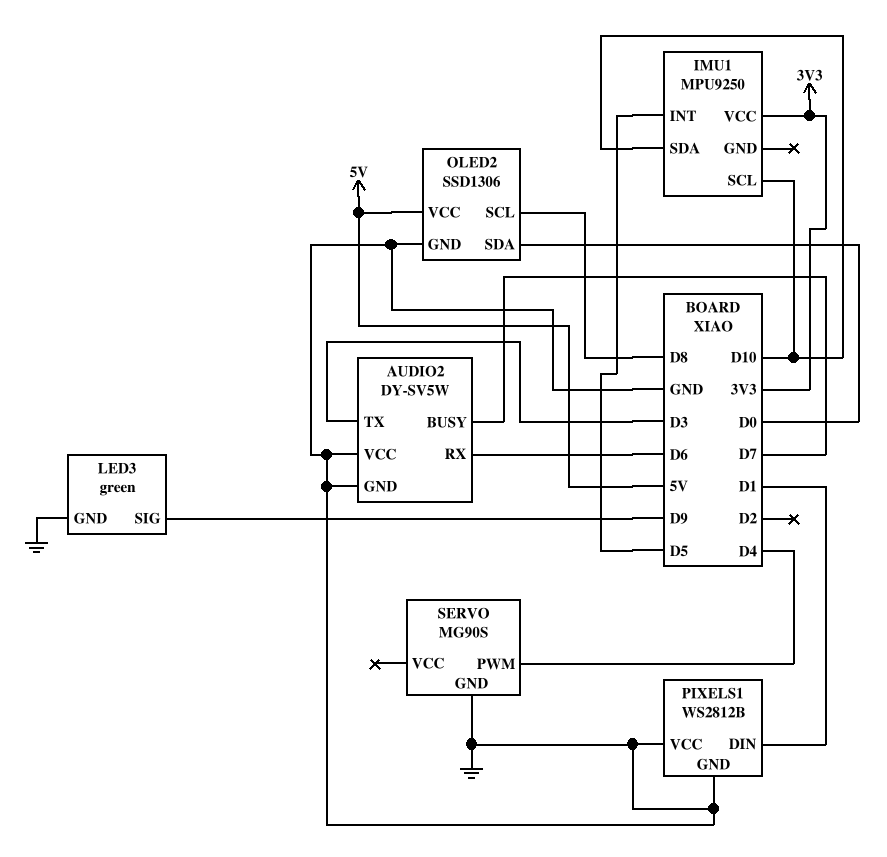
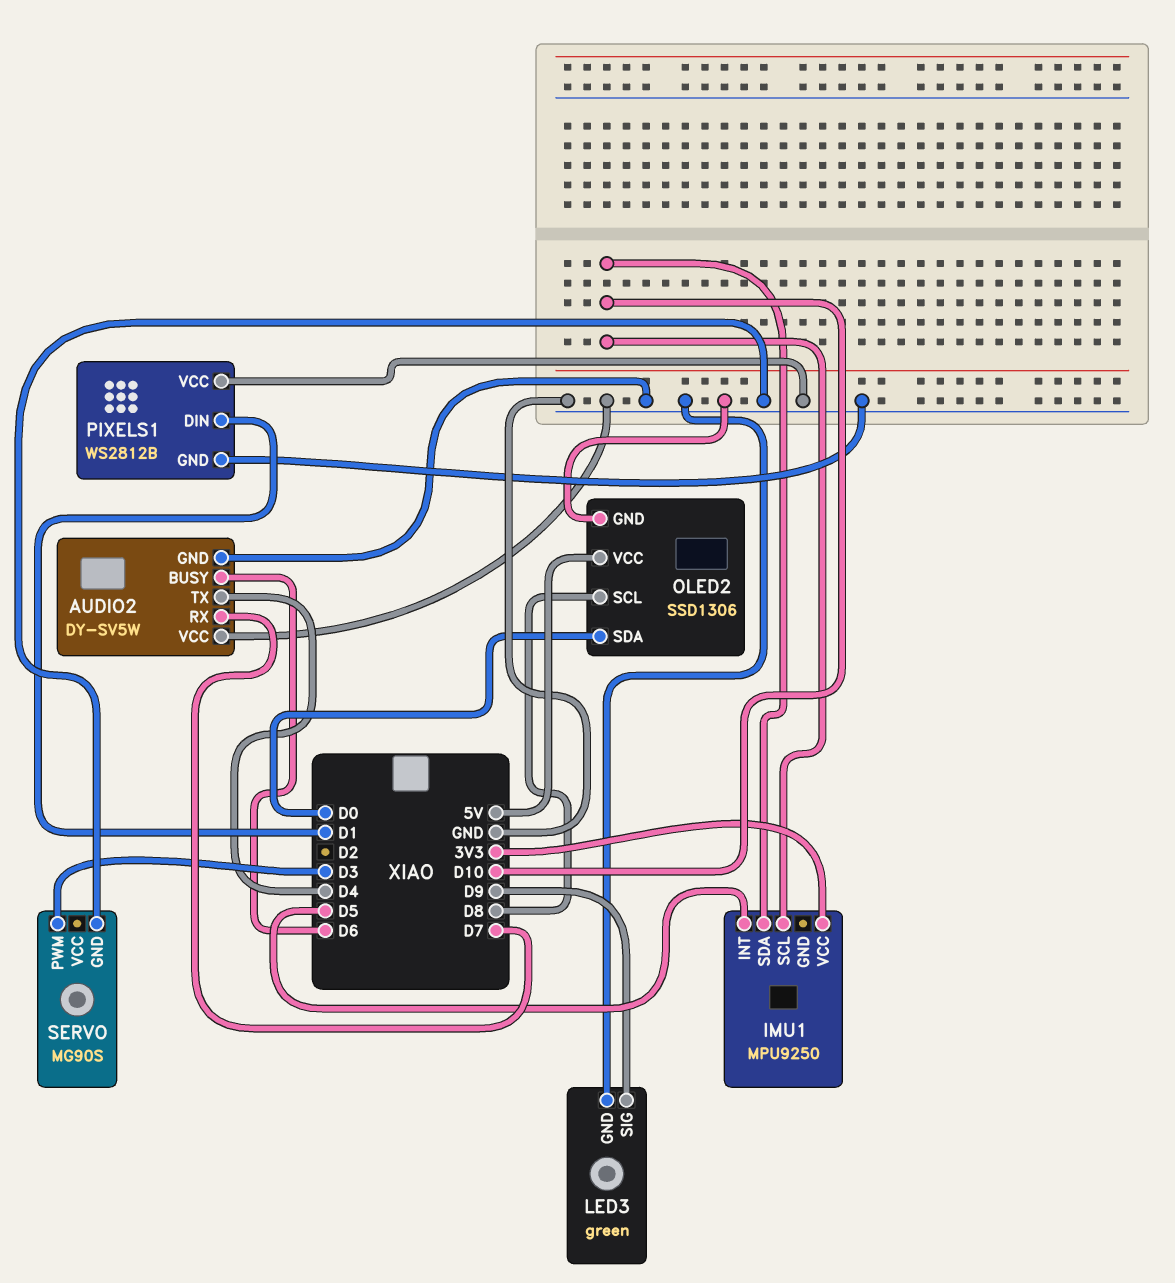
AUDIO2 pin BUSY: D7 -> D6
AUDIO2 pin RX: D6 -> D7
AUDIO2 pin TX: D3 -> D4
SERVO pin PWM: D4 -> D3

